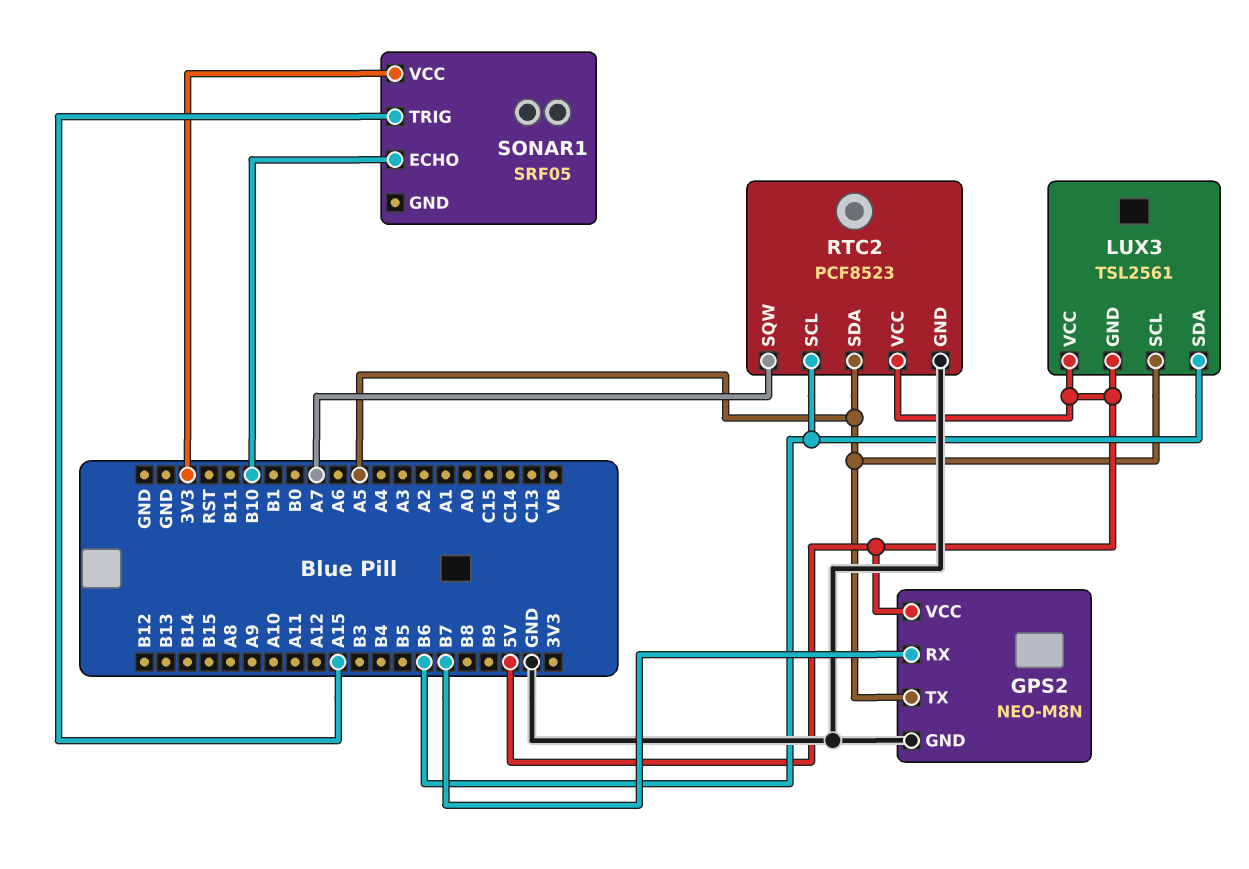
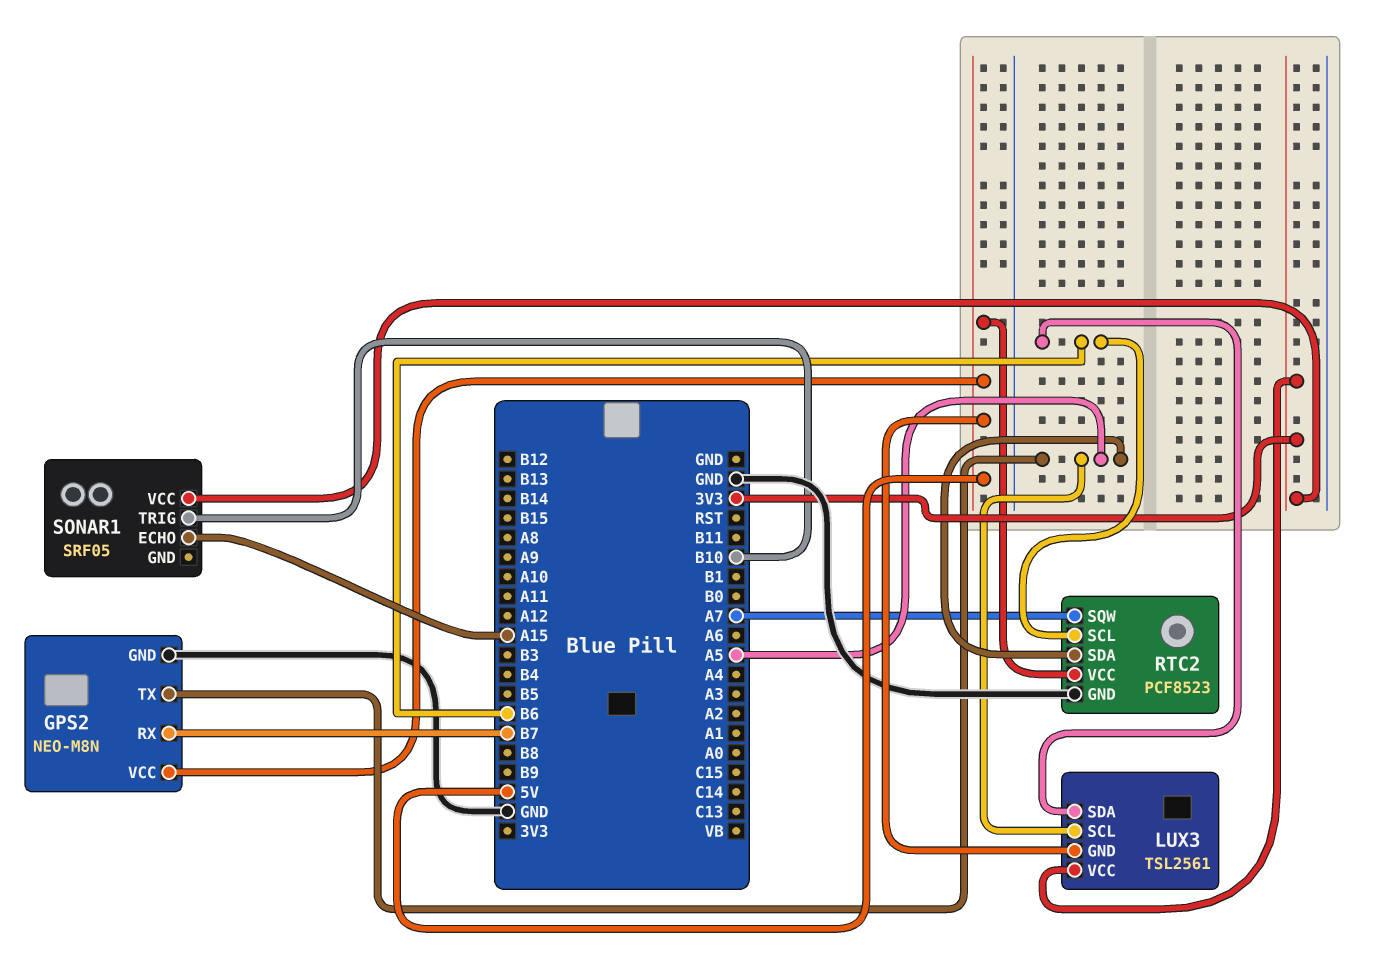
LUX3 pin VCC: 5V -> 3V3
SONAR1 pin ECHO: B10 -> A15
SONAR1 pin TRIG: A15 -> B10

